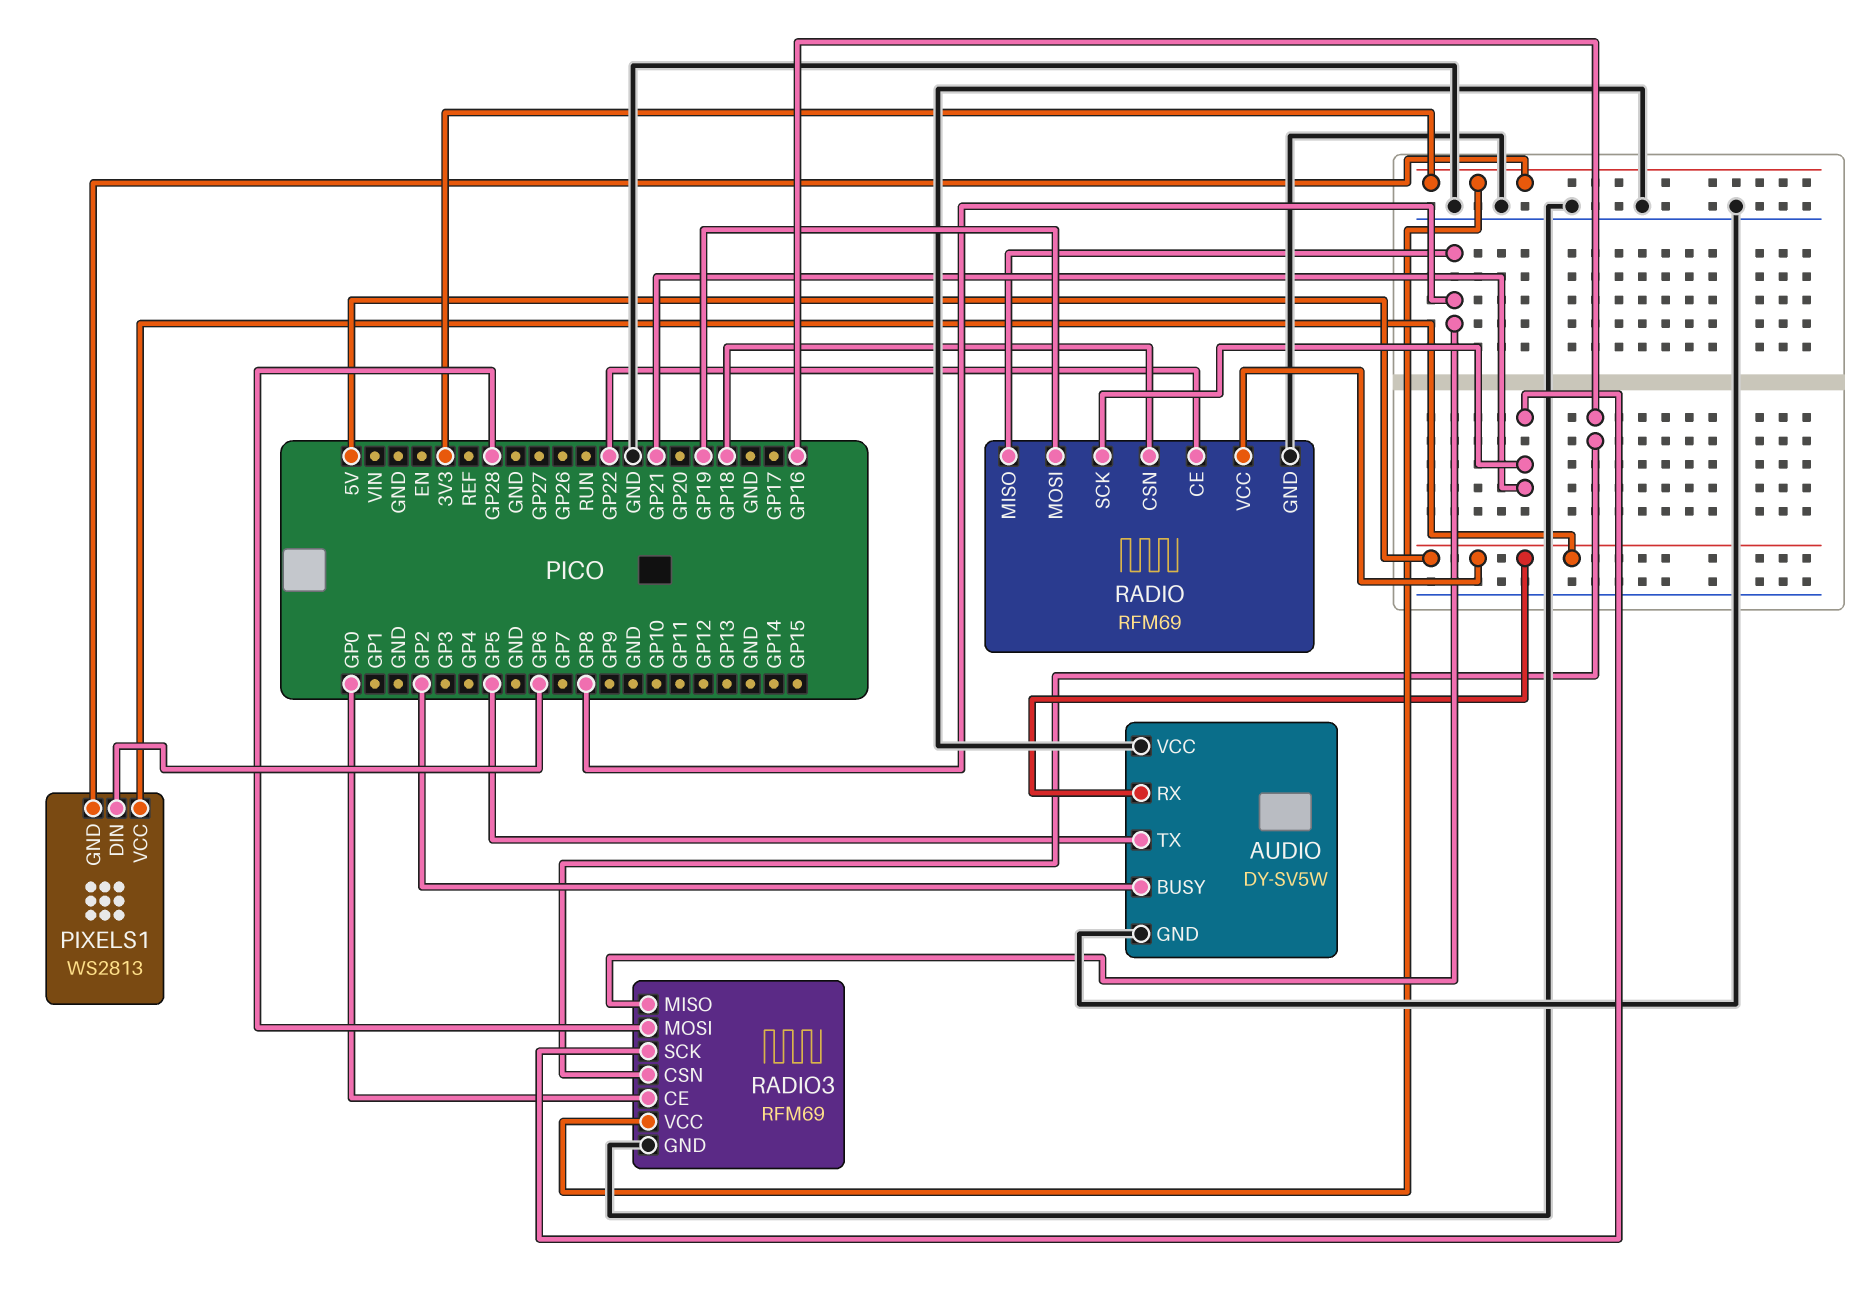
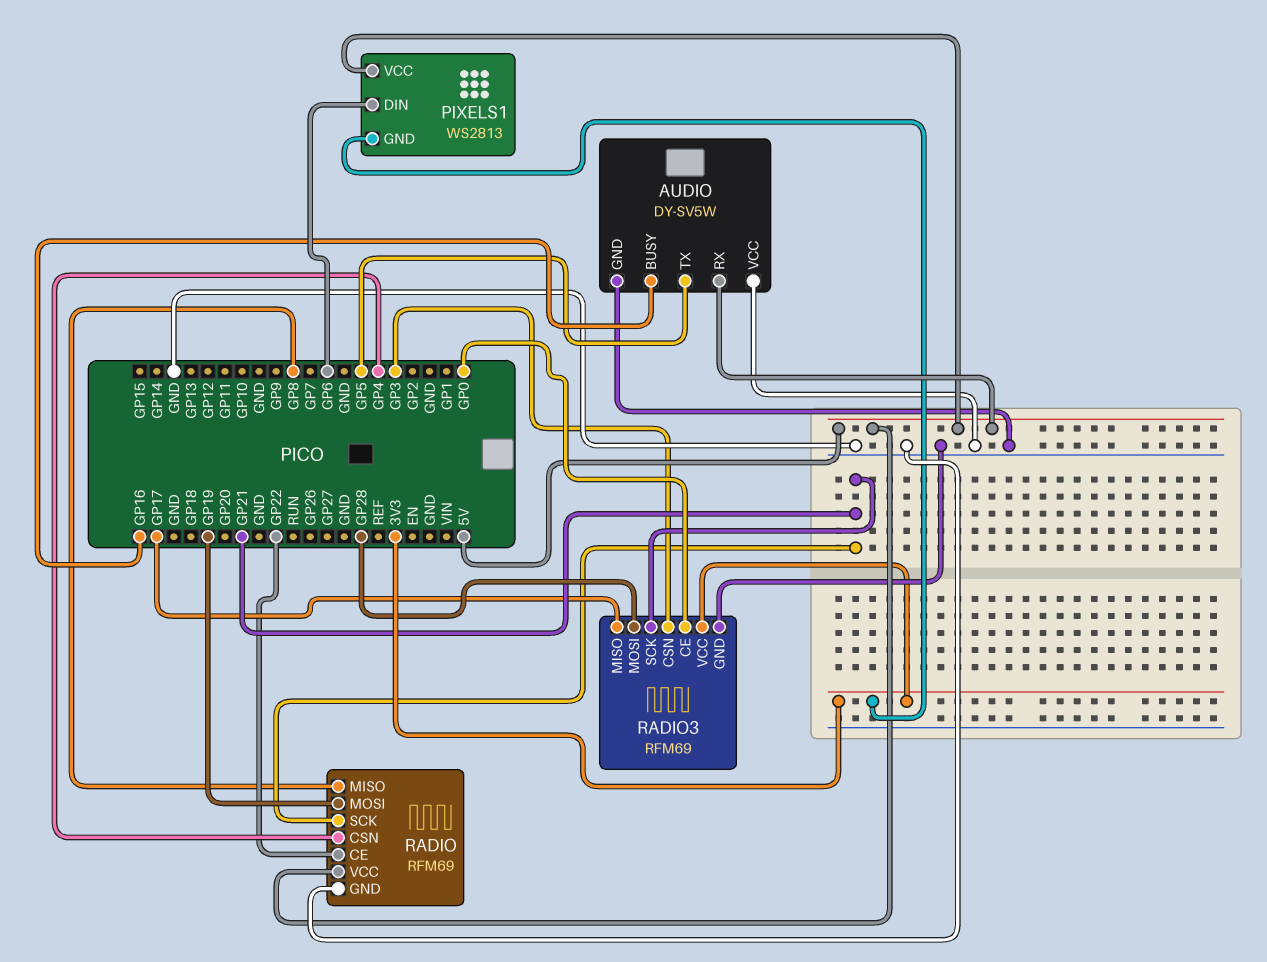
AUDIO pin BUSY: GP2 -> GP16
RADIO pin CSN: GP18 -> GP4
RADIO3 pin CSN: GP16 -> GP3
RADIO3 pin MISO: GP8 -> GP17

